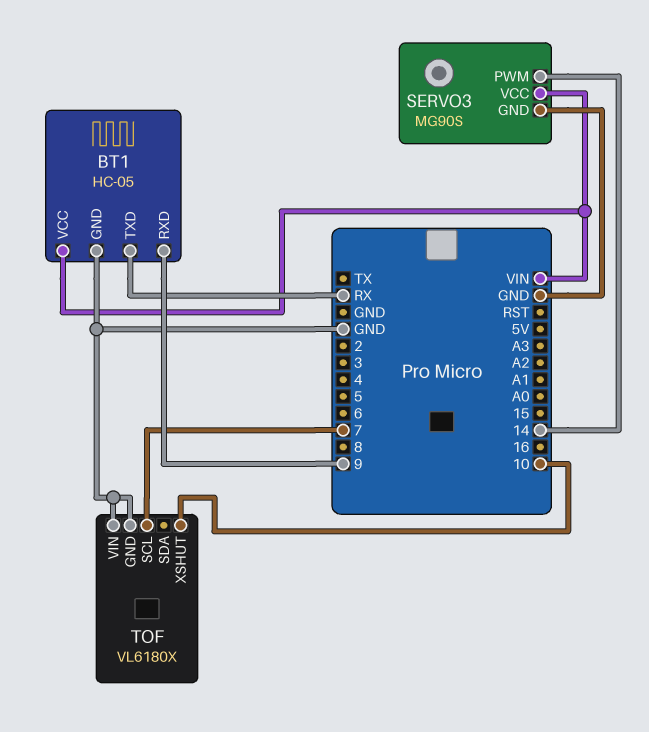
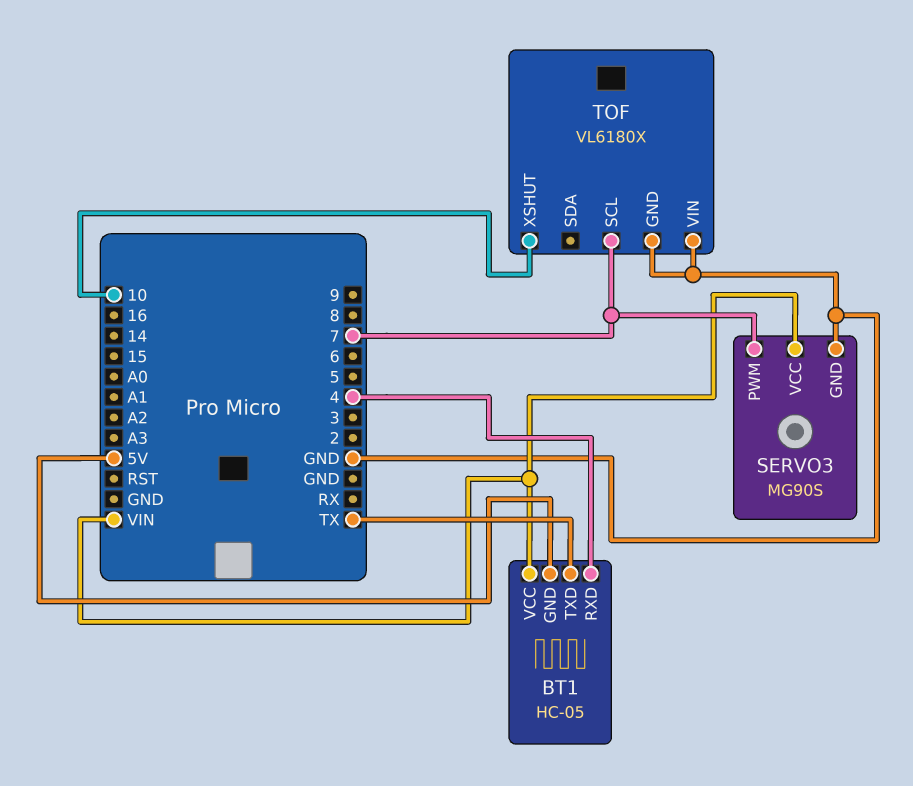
BT1 pin GND: GND -> 5V
BT1 pin RXD: 9 -> 4
BT1 pin TXD: RX -> TX
SERVO3 pin PWM: 14 -> 7

